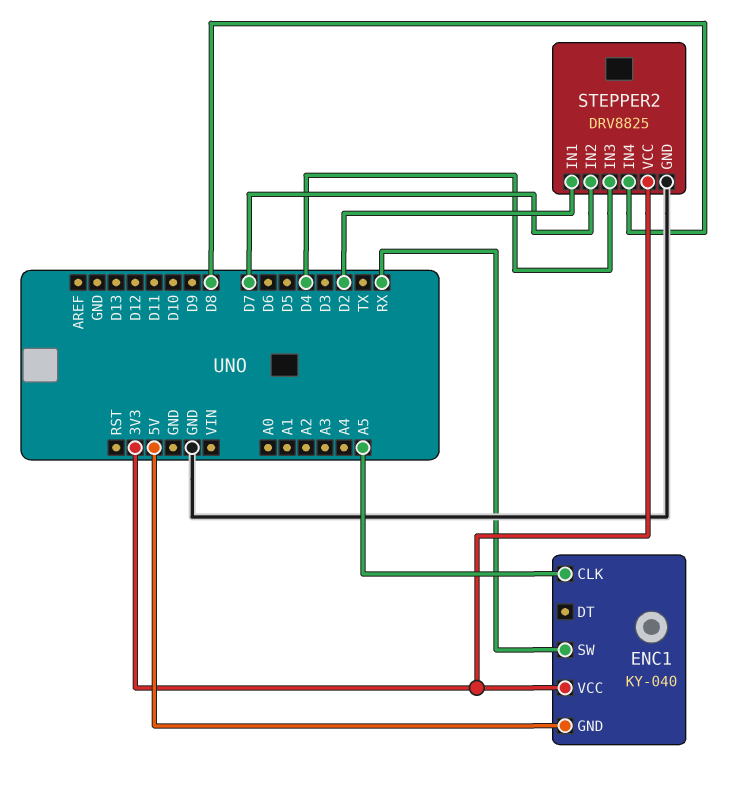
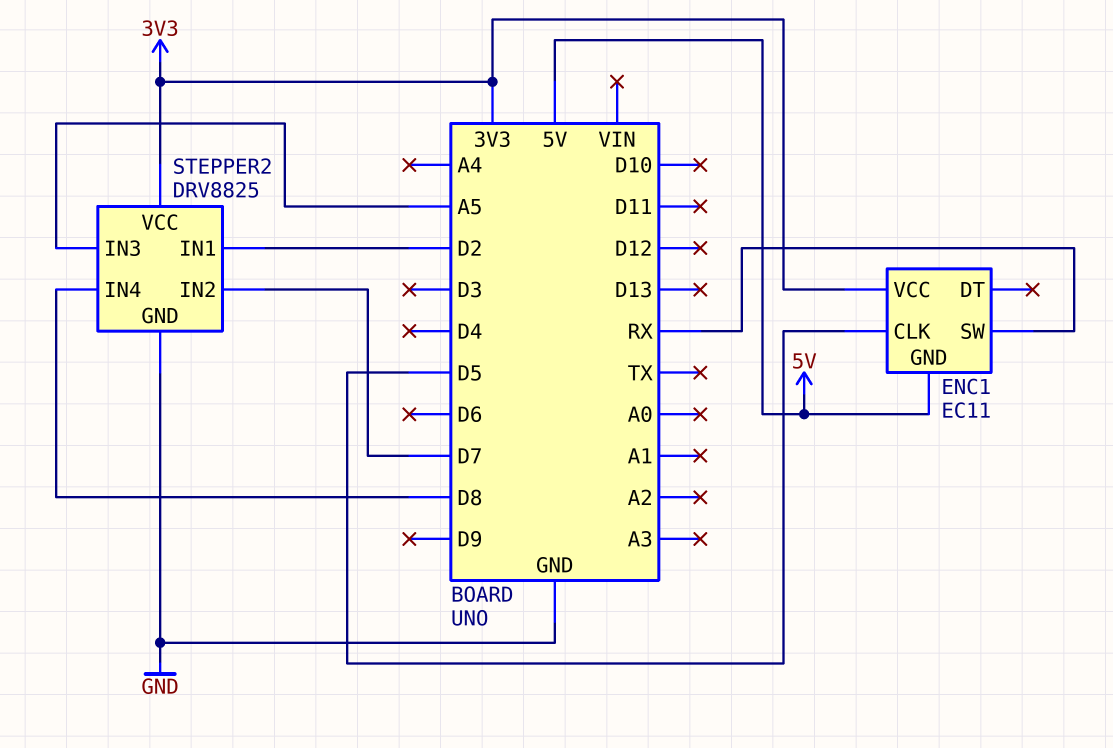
ENC1: KY-040 -> EC11
ENC1 pin CLK: A5 -> D5
STEPPER2 pin IN3: D4 -> A5

